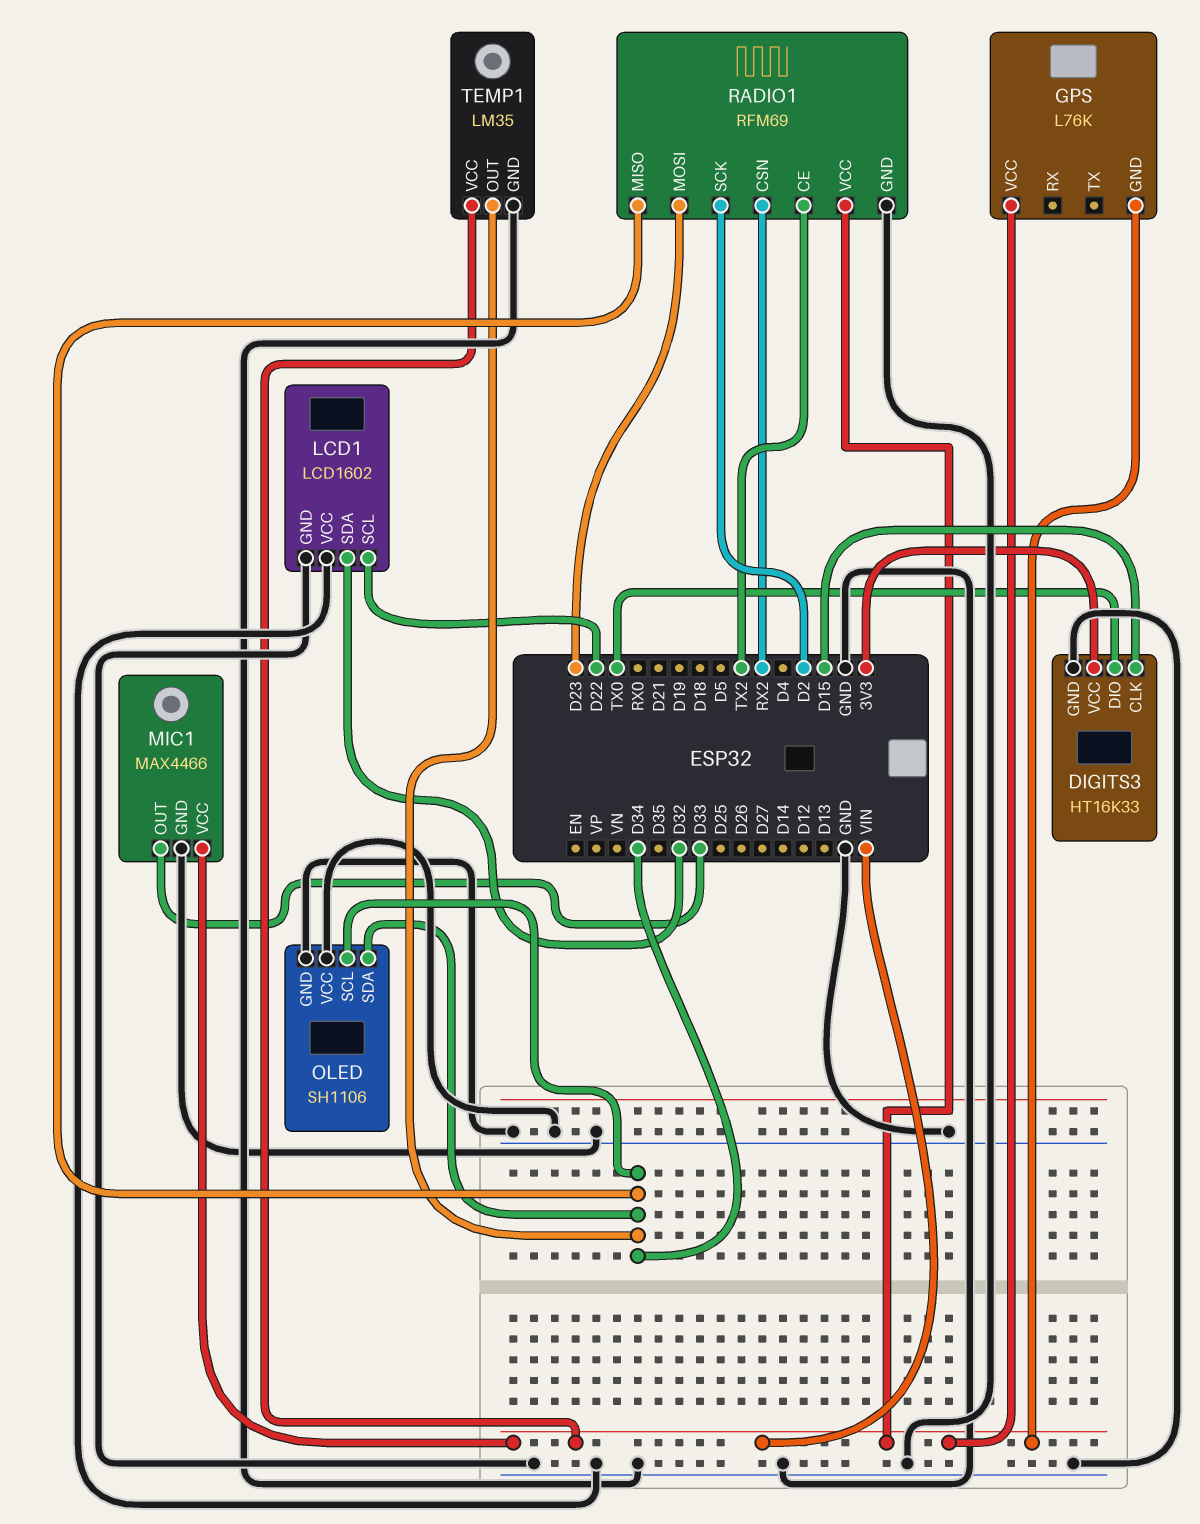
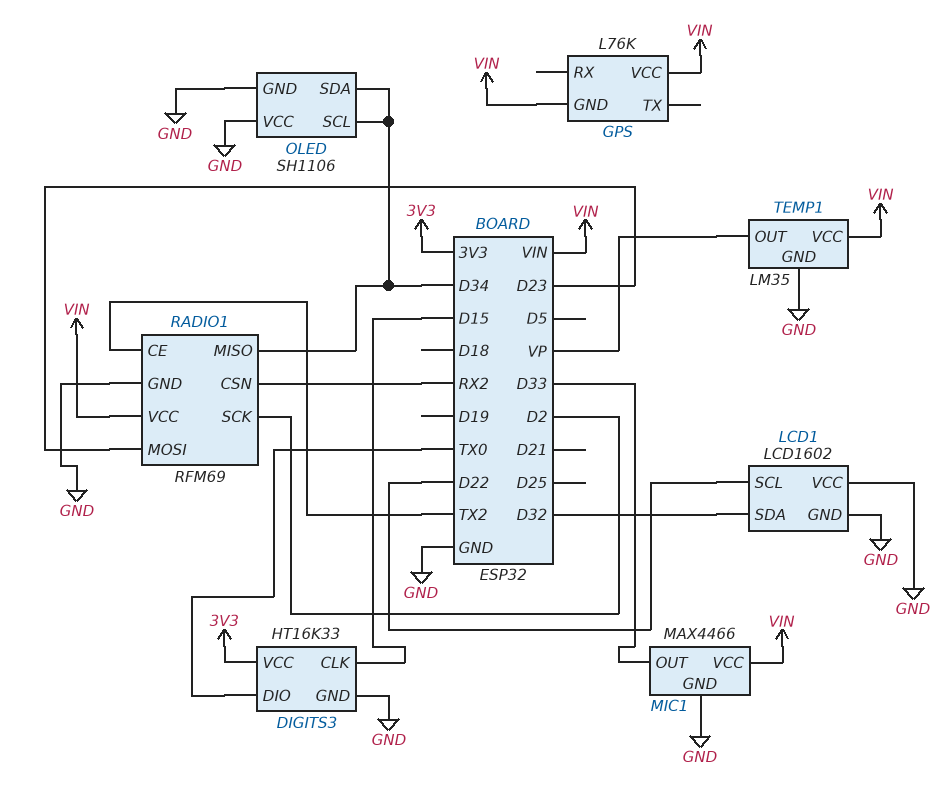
TEMP1 pin OUT: D34 -> VP

